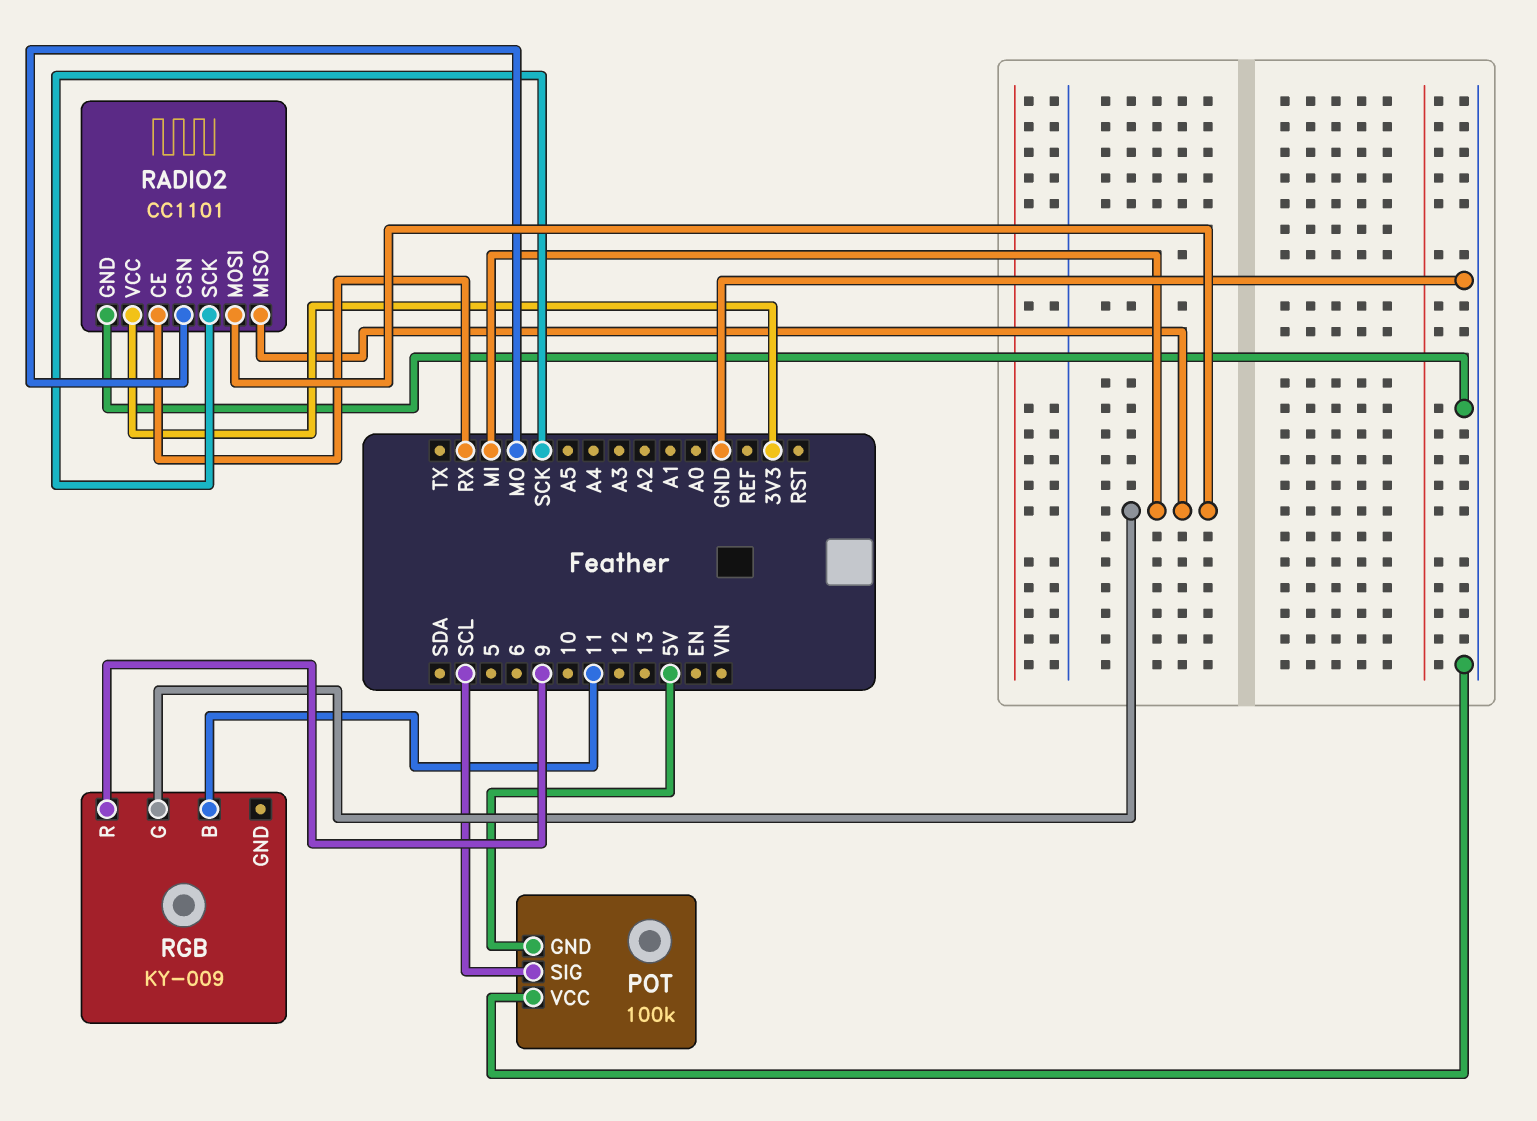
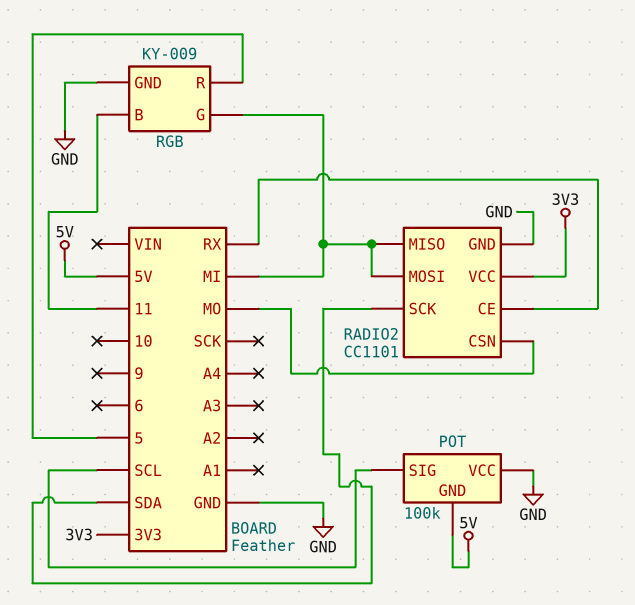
RADIO2 pin SCK: SCK -> SDA
RGB pin GND: none -> GND
RGB pin R: 9 -> 5

